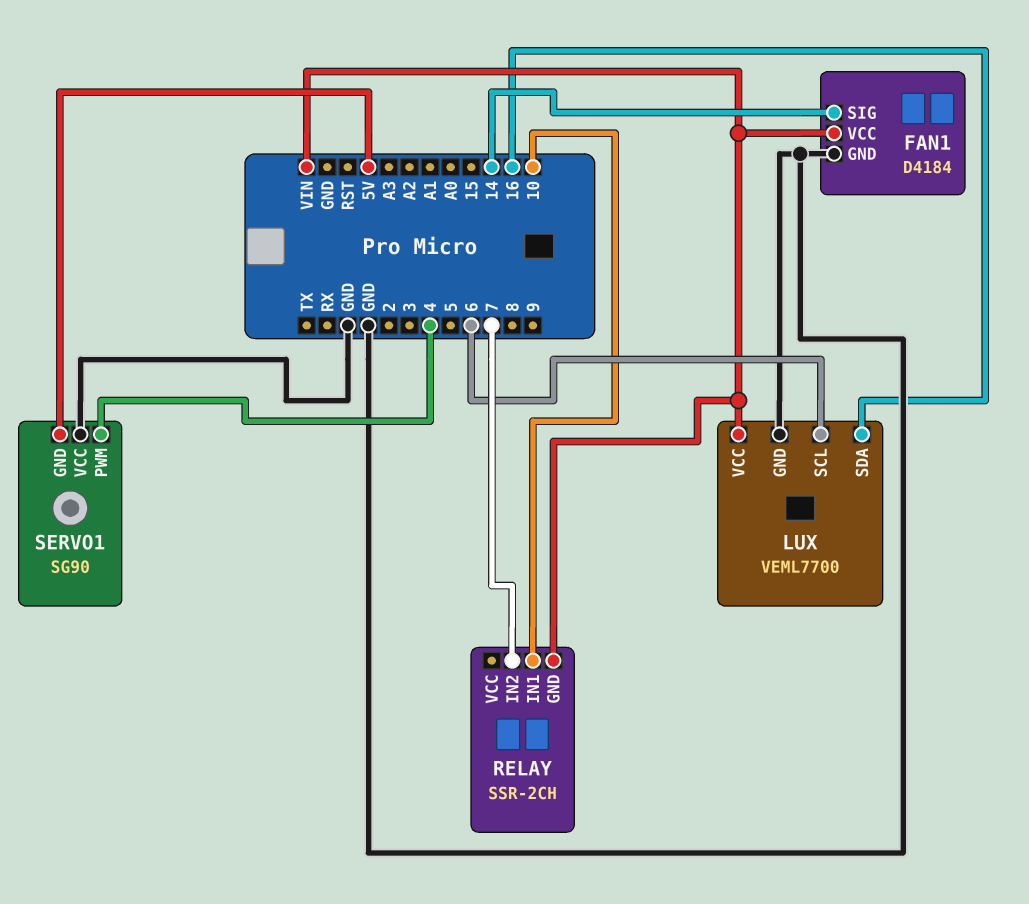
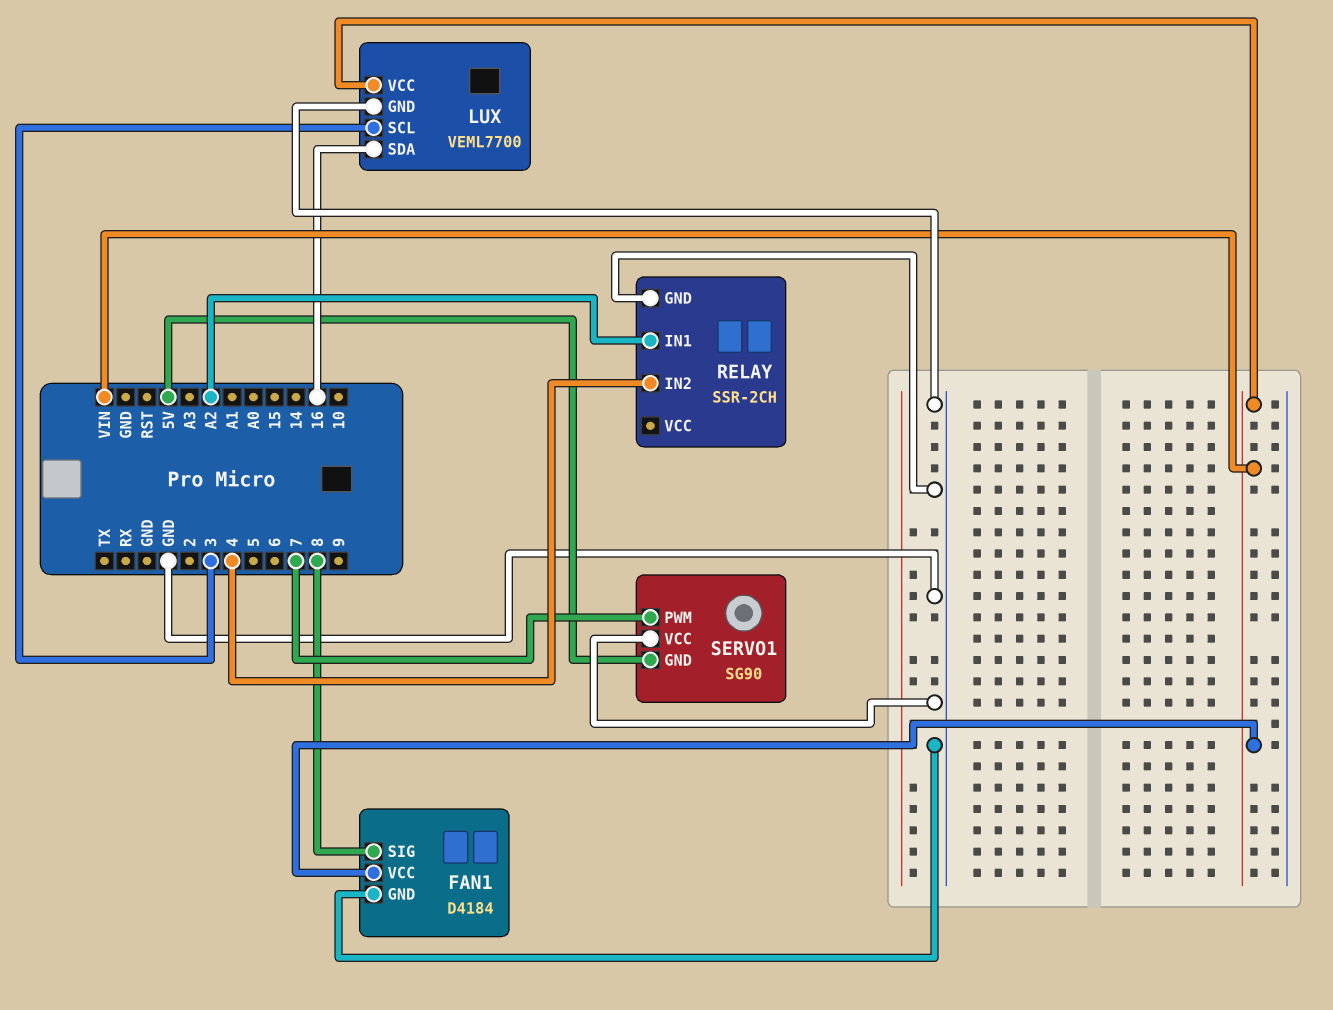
FAN1 pin SIG: 14 -> 8
LUX pin SCL: 6 -> 3
RELAY pin GND: VIN -> GND
RELAY pin IN1: 10 -> A2
RELAY pin IN2: 7 -> 4
SERVO1 pin PWM: 4 -> 7

